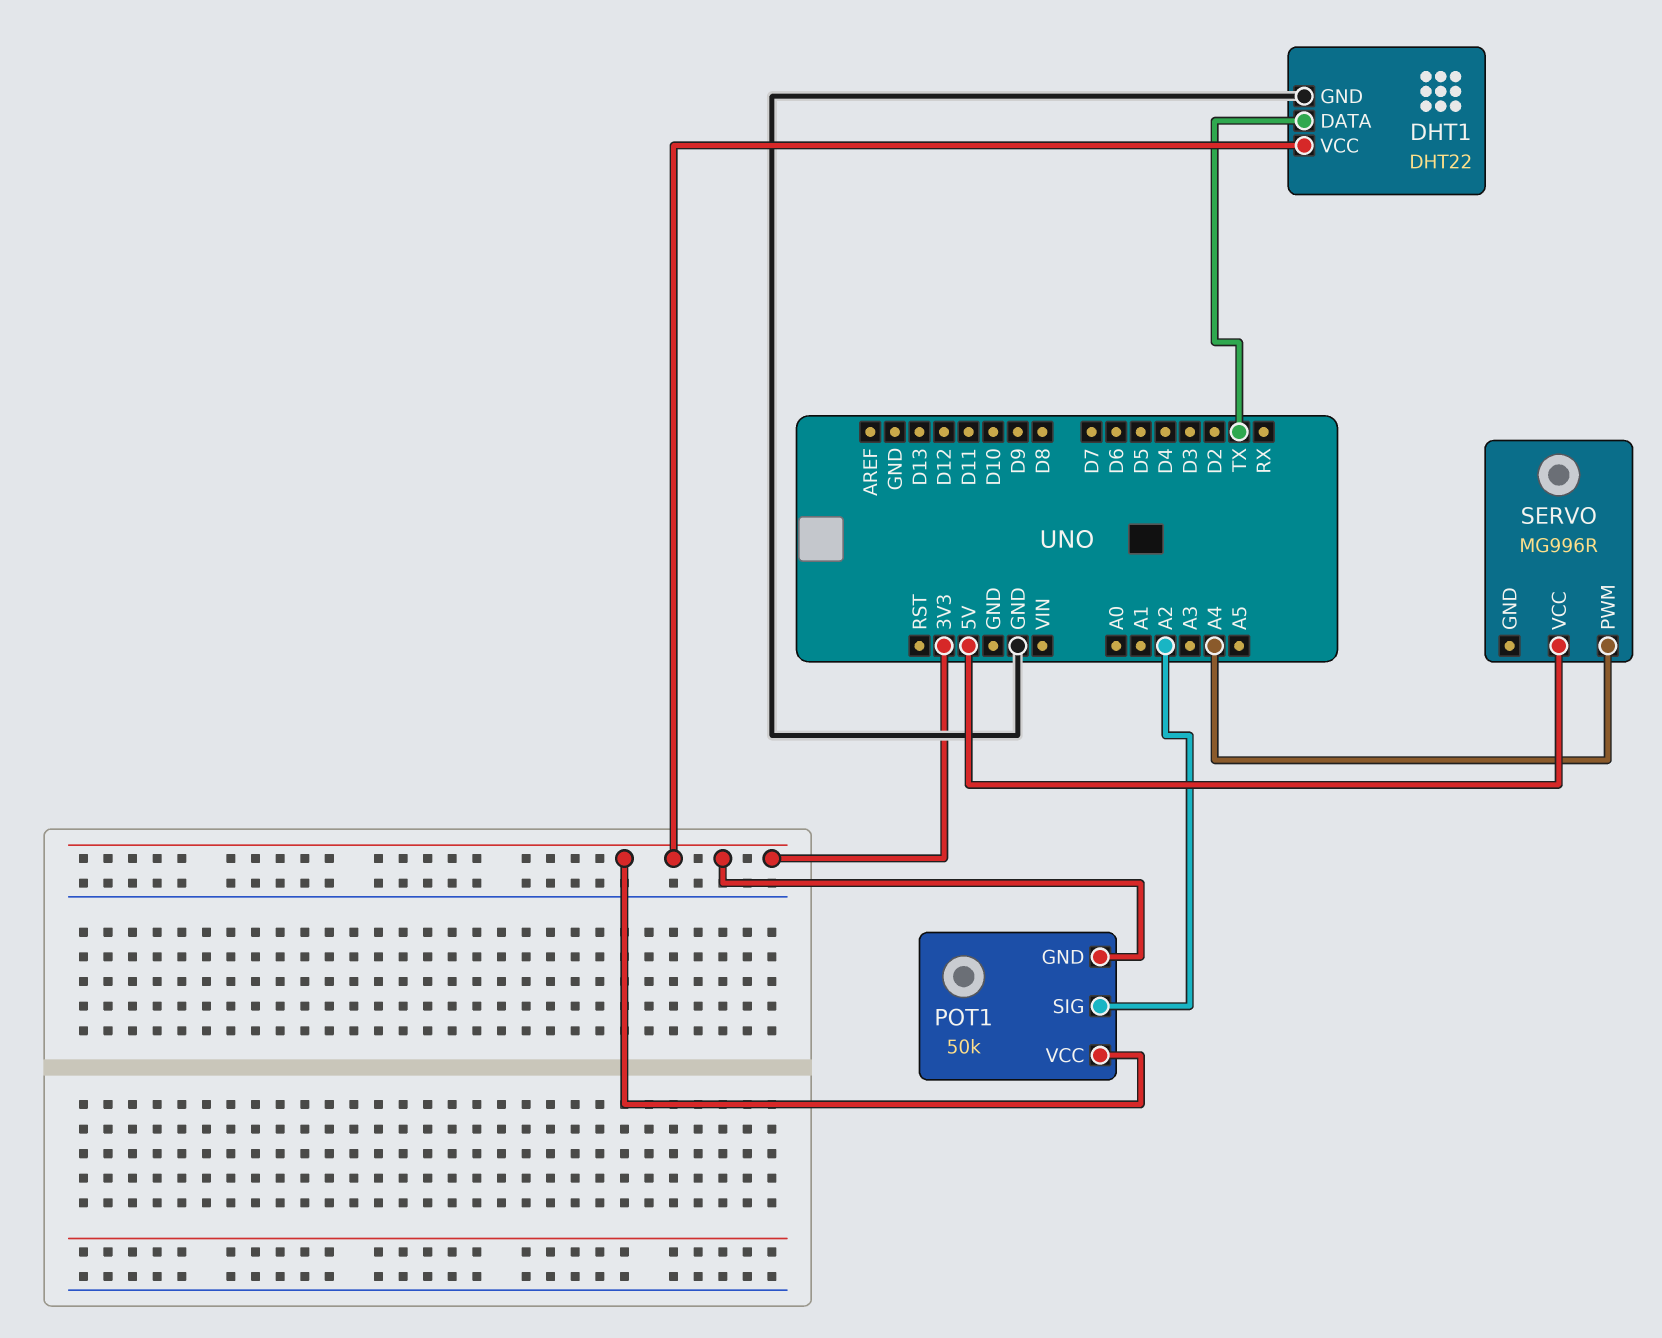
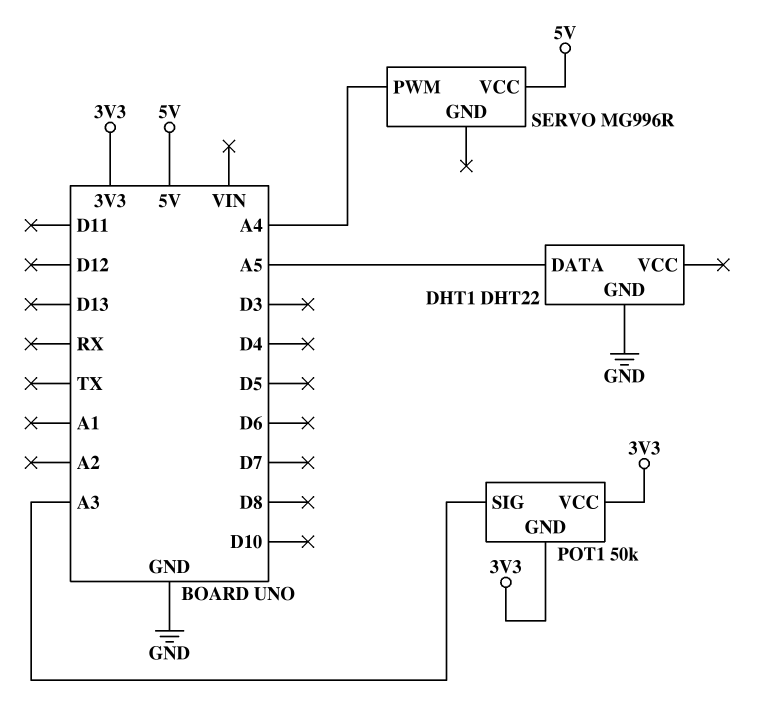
DHT1 pin DATA: TX -> A5
DHT1 pin VCC: 3V3 -> none
POT1 pin SIG: A2 -> A3

